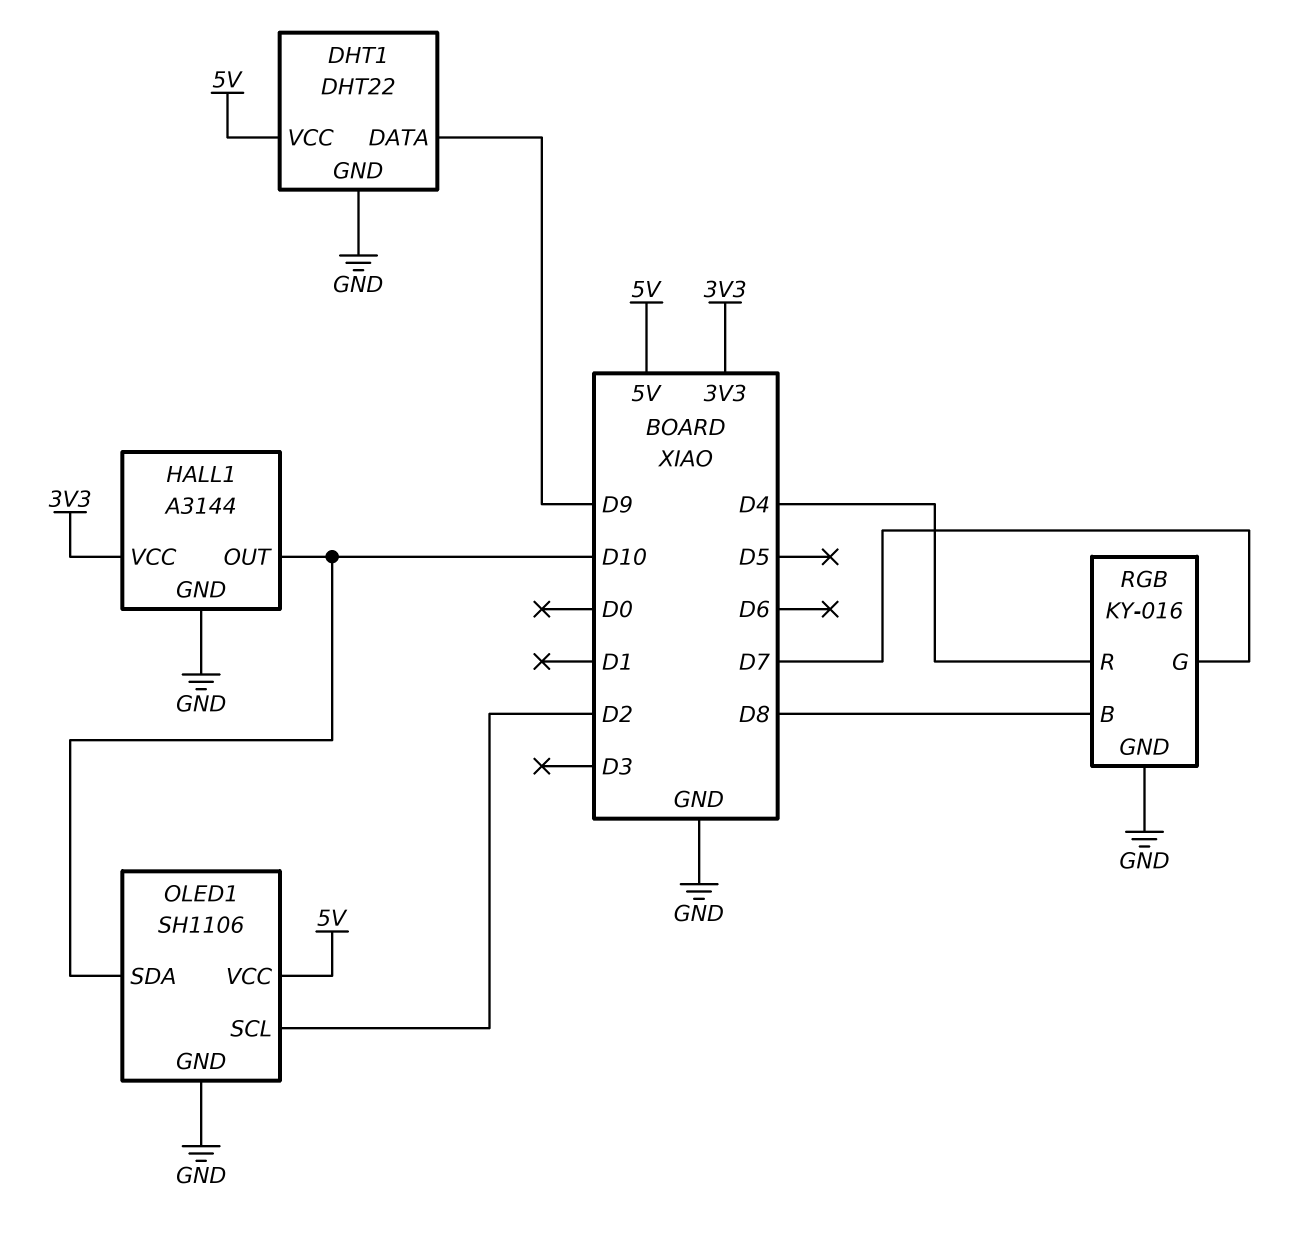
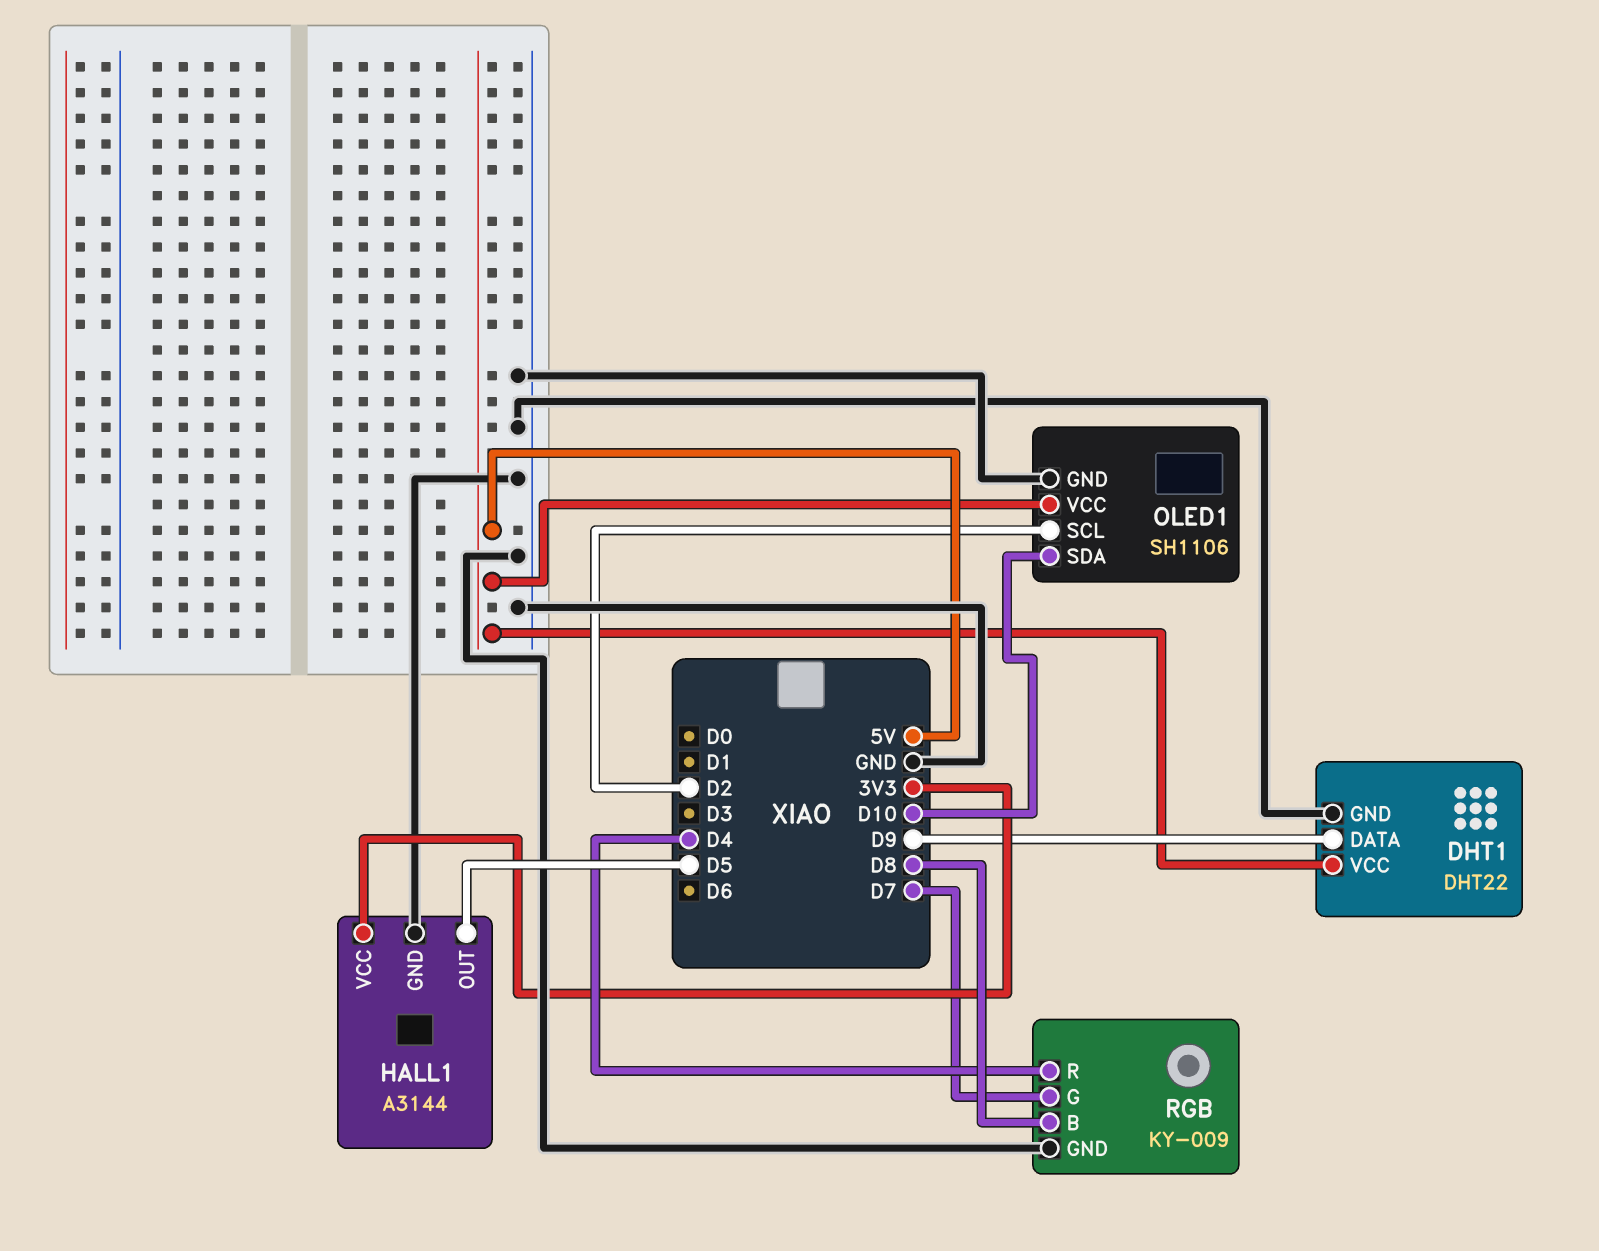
HALL1 pin OUT: D10 -> D5
RGB: KY-016 -> KY-009

